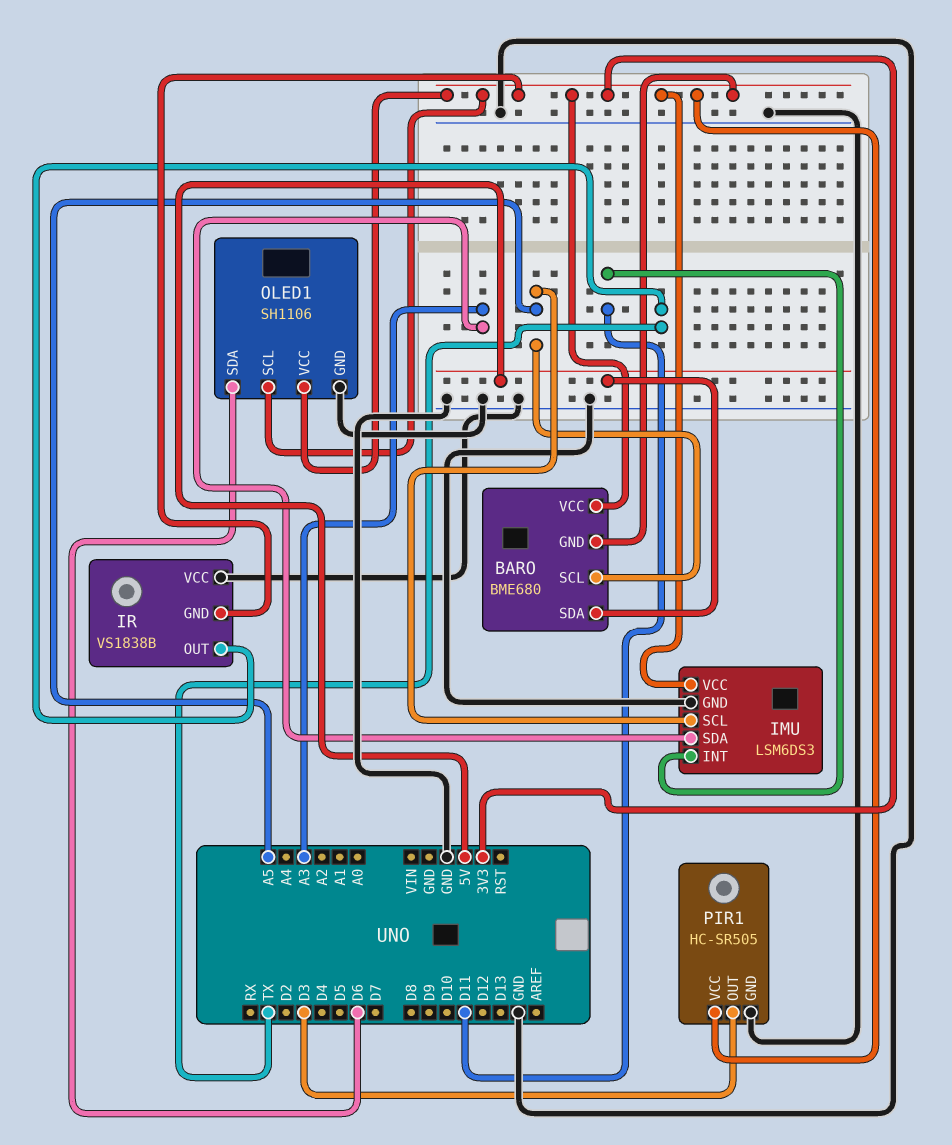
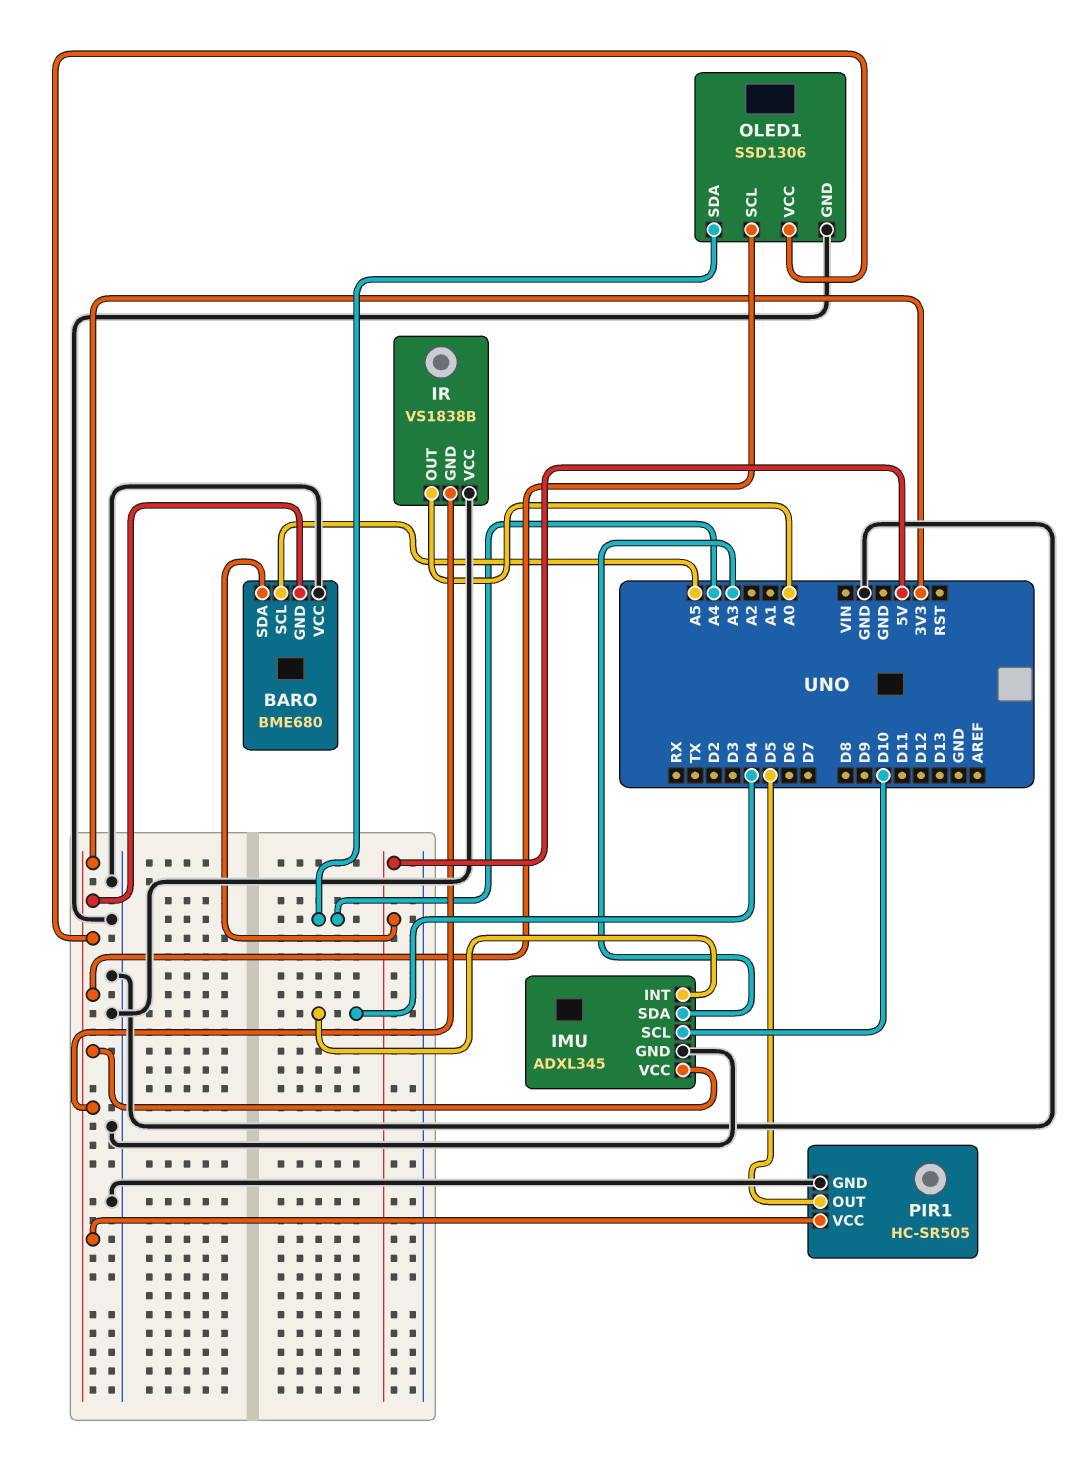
BARO pin VCC: 3V3 -> GND
IMU: LSM6DS3 -> ADXL345
IMU pin INT: D11 -> D4
IMU pin SCL: A5 -> D10
IR pin OUT: TX -> A0
OLED1: SH1106 -> SSD1306
OLED1 pin SDA: D6 -> A4
PIR1 pin OUT: D3 -> D5

